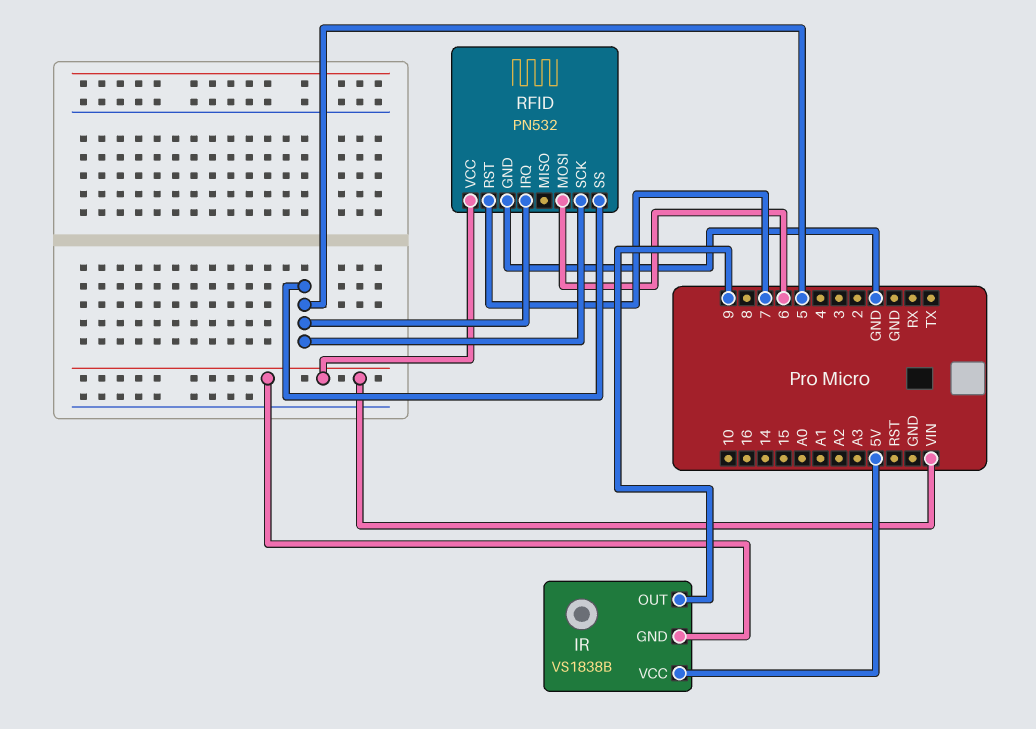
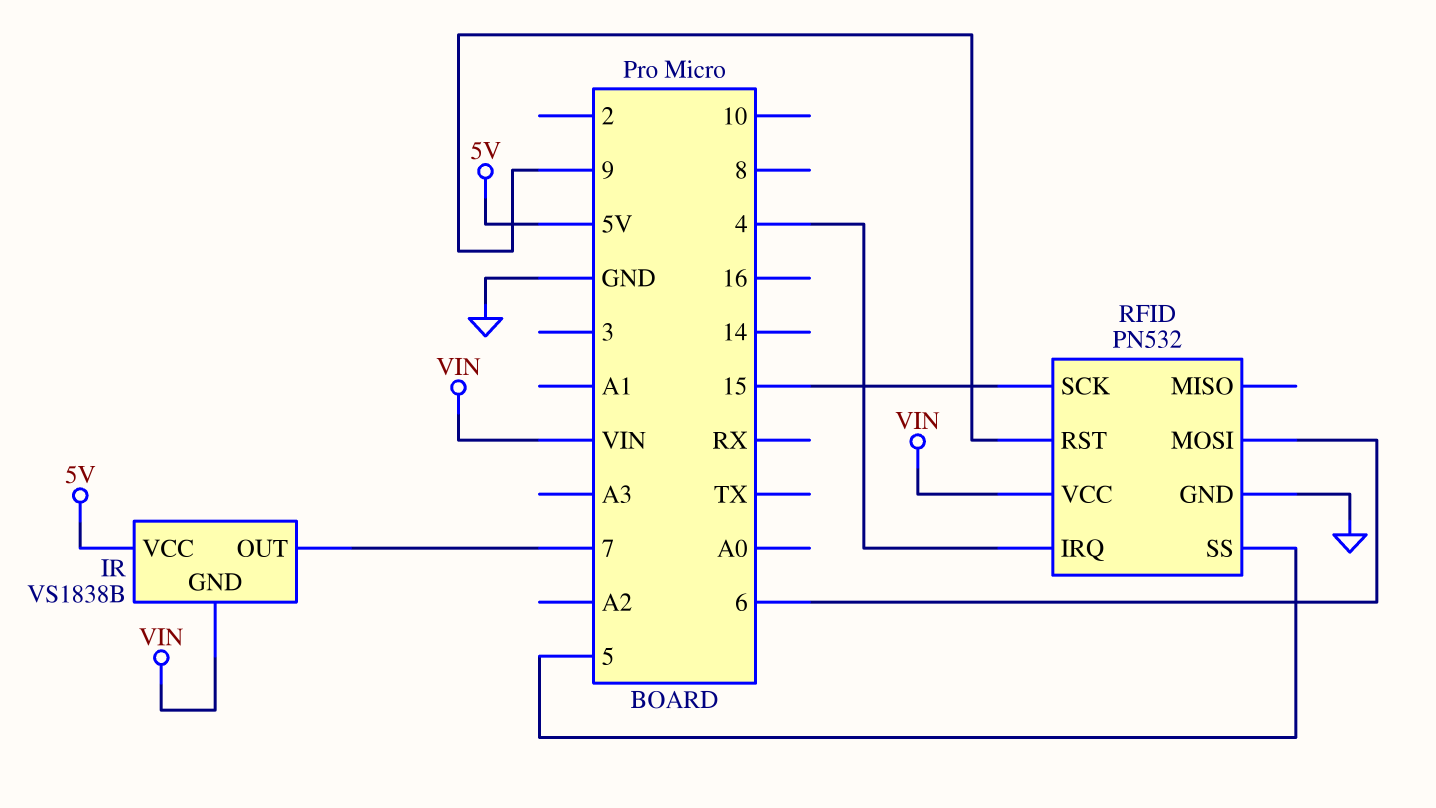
IR pin OUT: 9 -> 7
RFID pin IRQ: 5 -> 4
RFID pin RST: 7 -> 9
RFID pin SCK: 5 -> 15

